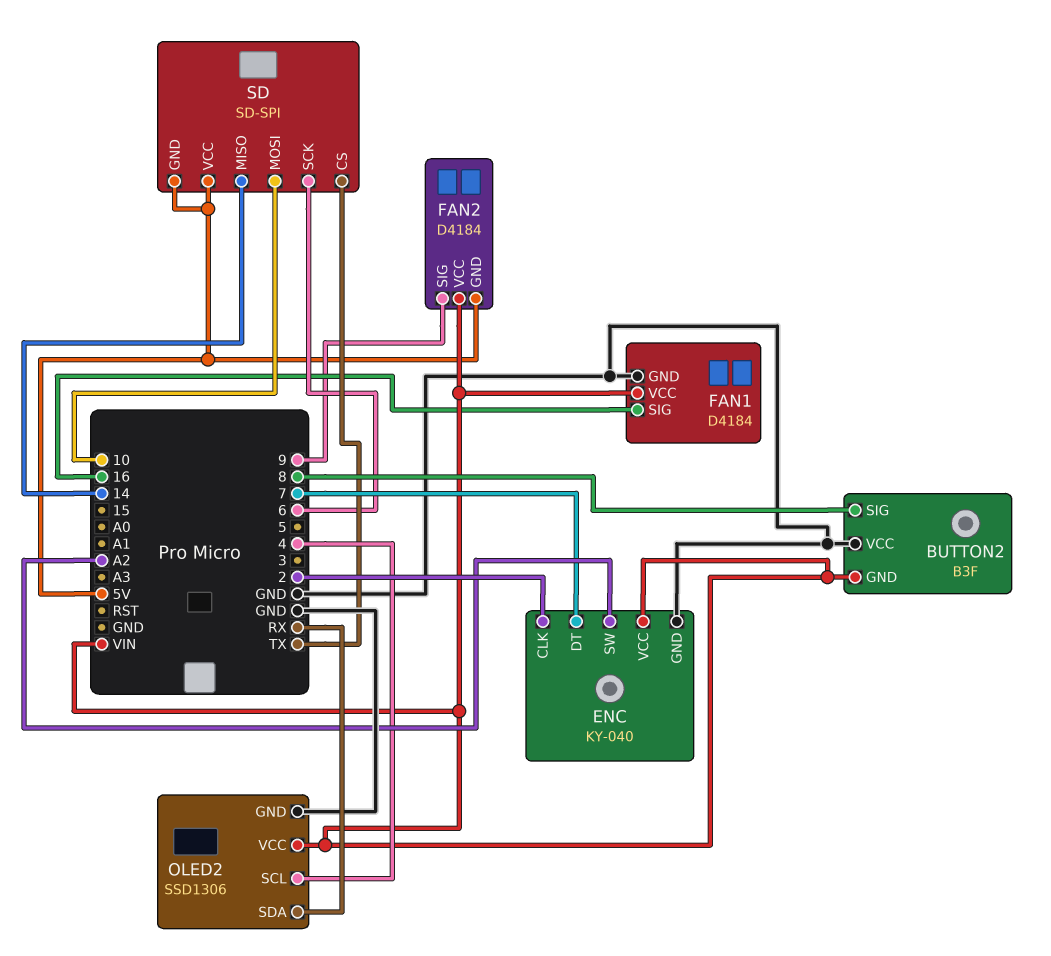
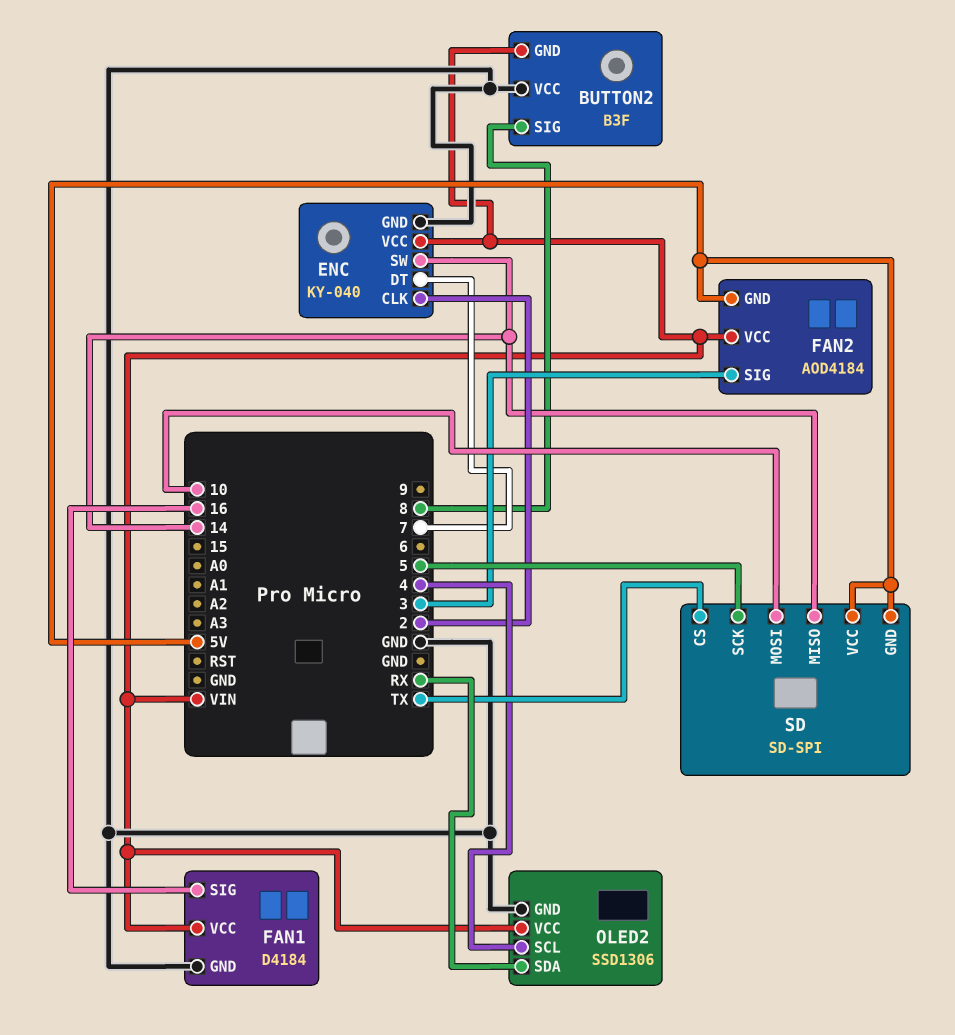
ENC pin SW: A2 -> 14
FAN2: D4184 -> AOD4184
FAN2 pin SIG: 9 -> 3
SD pin SCK: 6 -> 5

